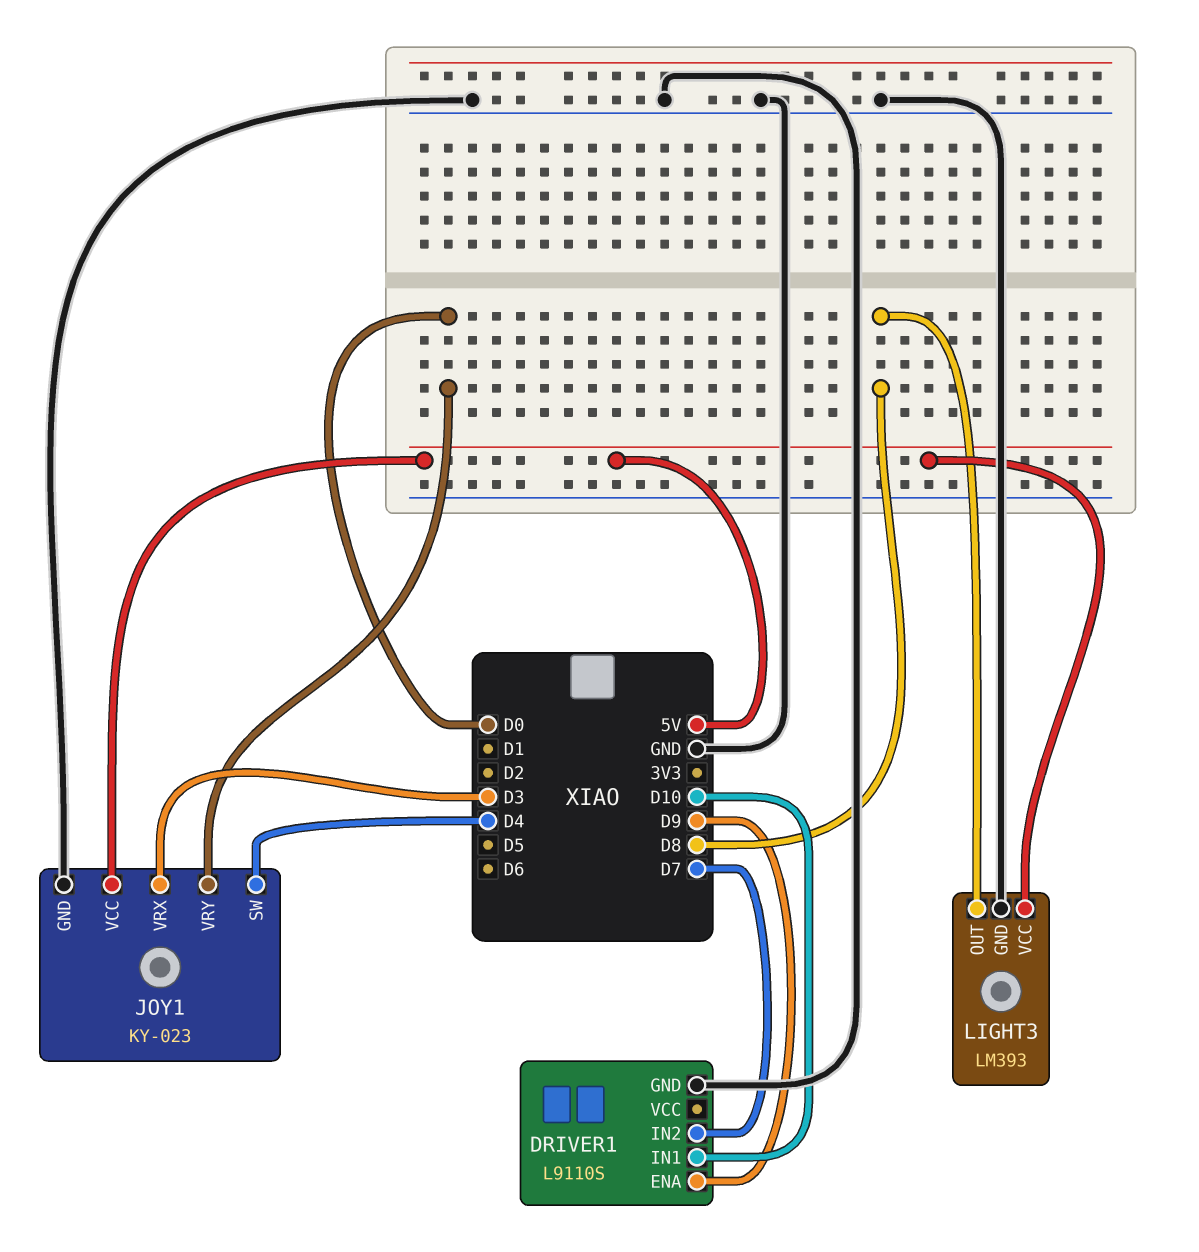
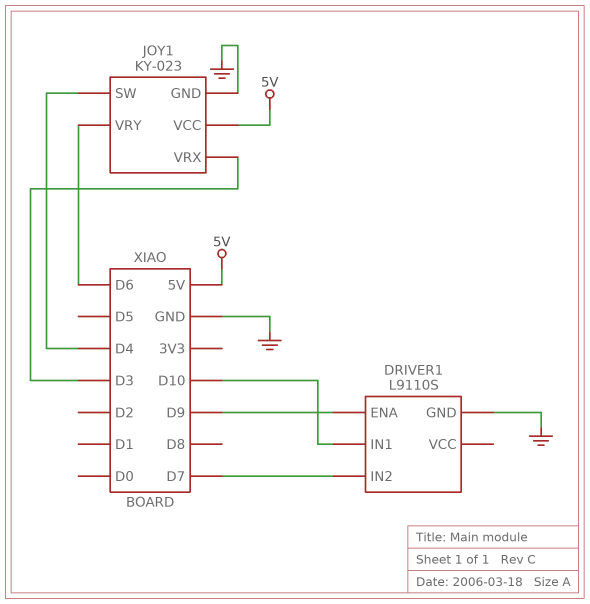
JOY1 pin VRY: D0 -> D6
LIGHT3: LM393 -> none
LIGHT3 pin GND: GND -> none
LIGHT3 pin OUT: D8 -> none
LIGHT3 pin VCC: 5V -> none

